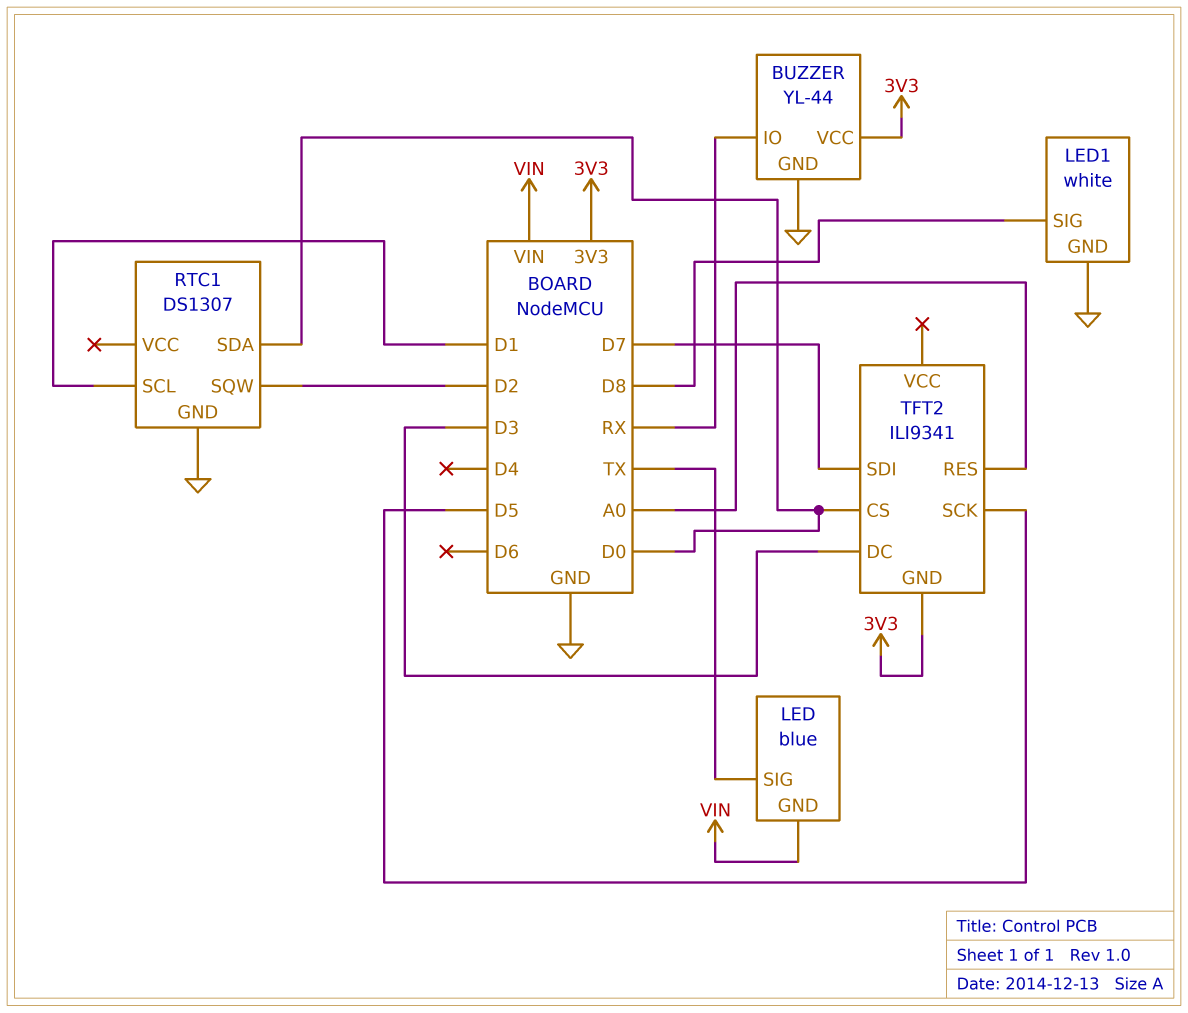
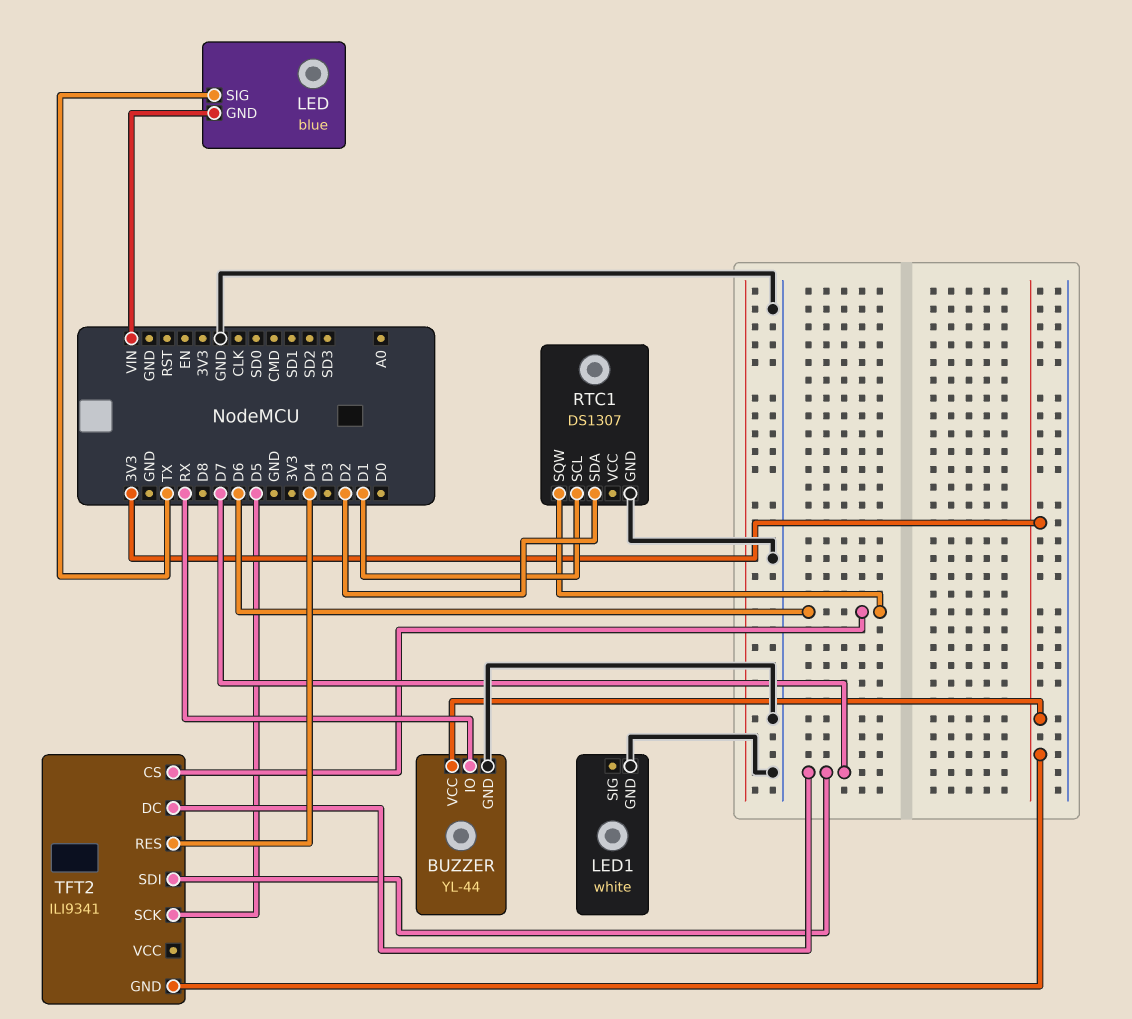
LED1 pin SIG: D8 -> none
RTC1 pin SDA: D0 -> D2
RTC1 pin SQW: D2 -> D6
TFT2 pin CS: D0 -> D6
TFT2 pin DC: D3 -> D7
TFT2 pin RES: A0 -> D4

